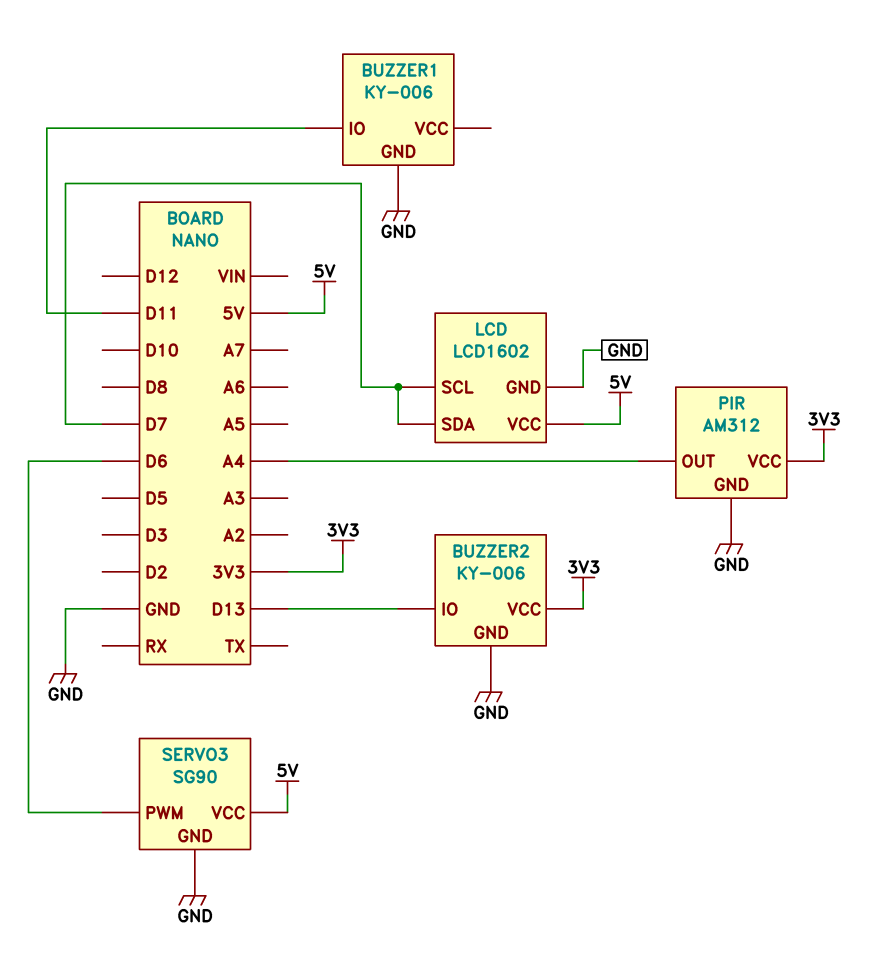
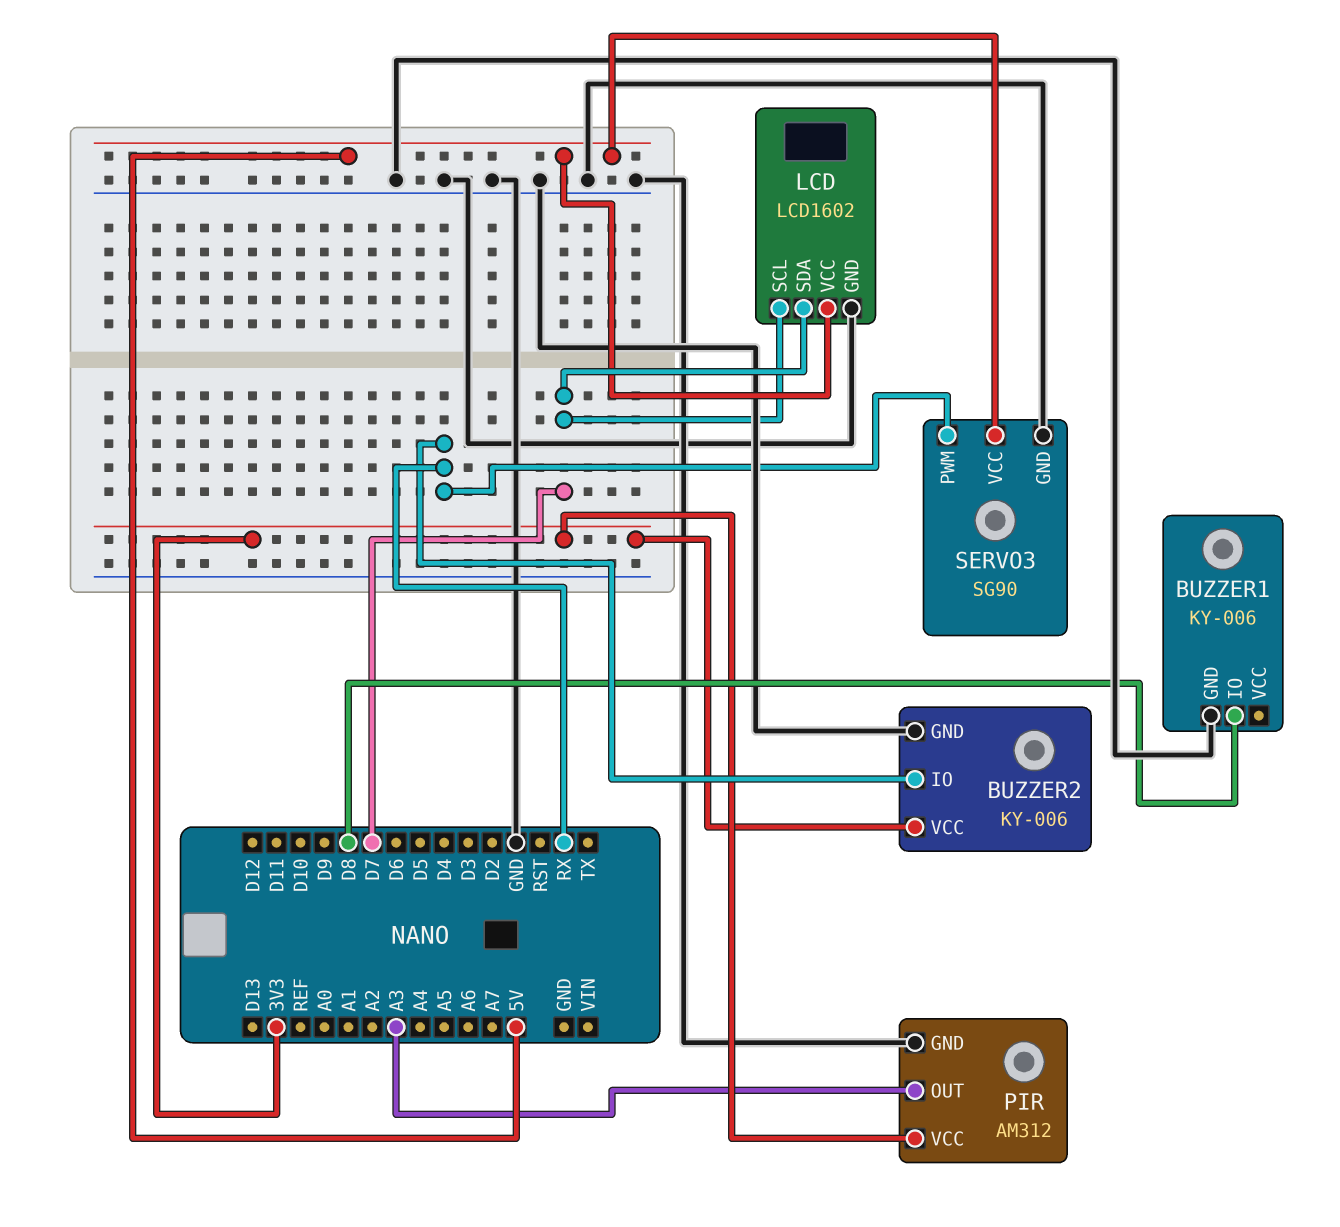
BUZZER1 pin IO: D11 -> D8
BUZZER2 pin IO: D13 -> RX
PIR pin OUT: A4 -> A3
SERVO3 pin PWM: D6 -> RX

